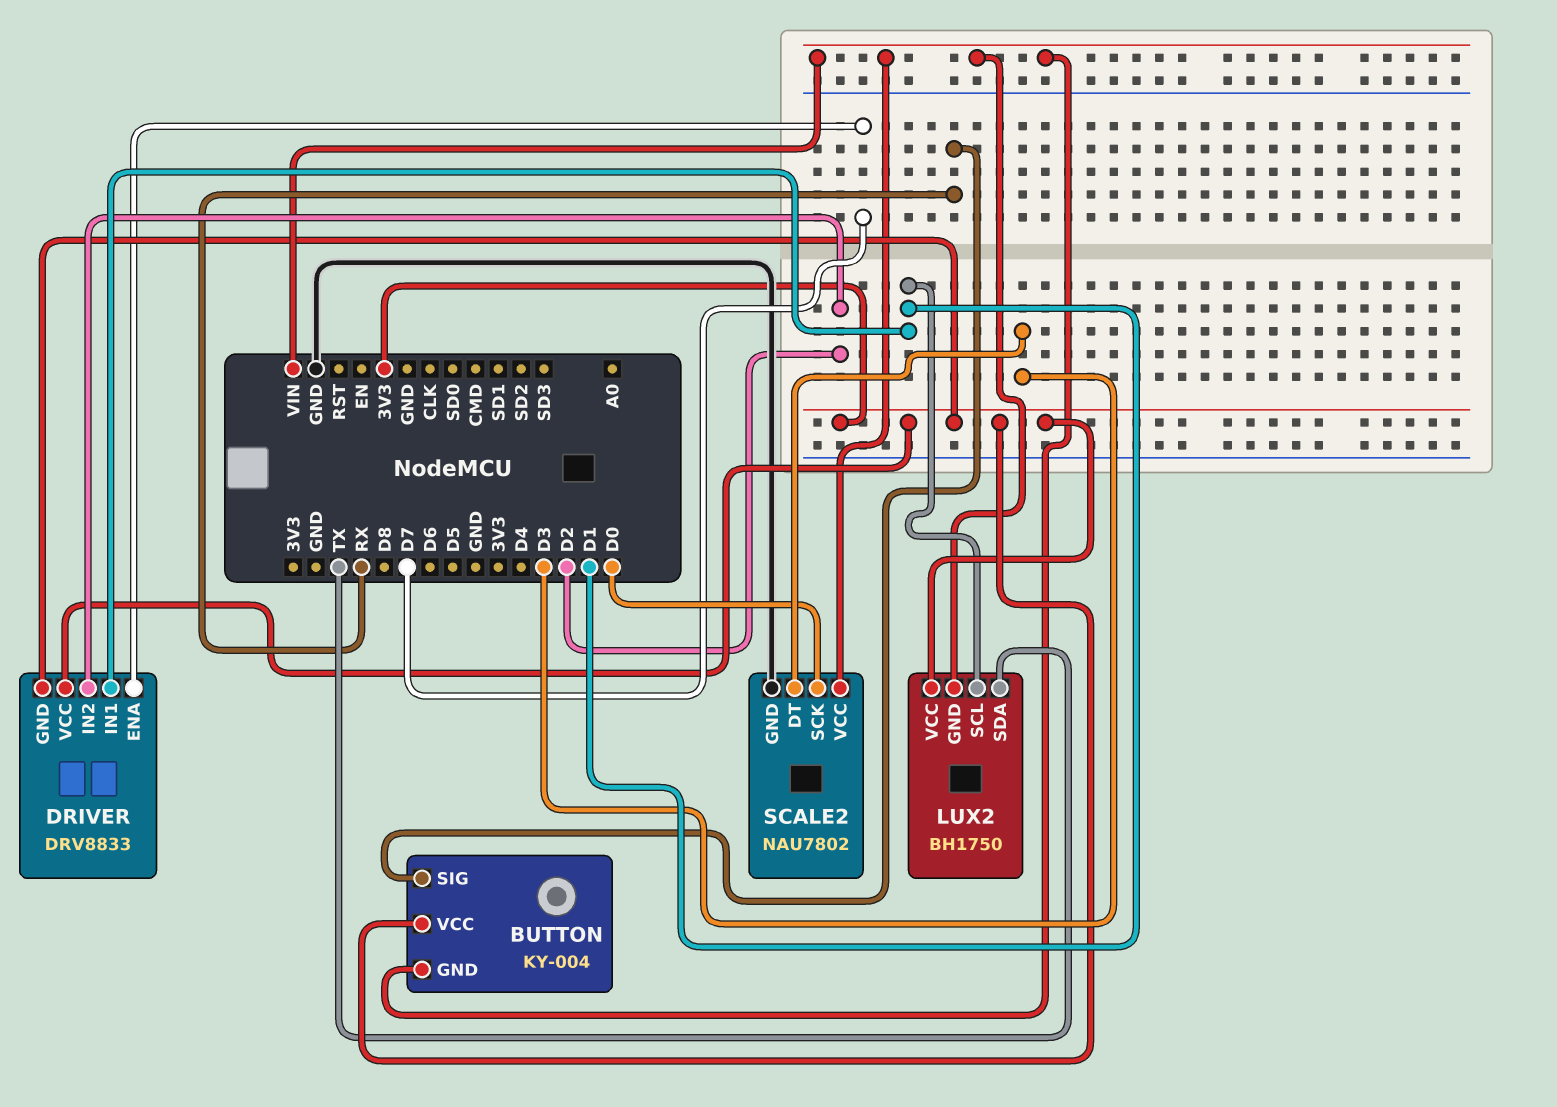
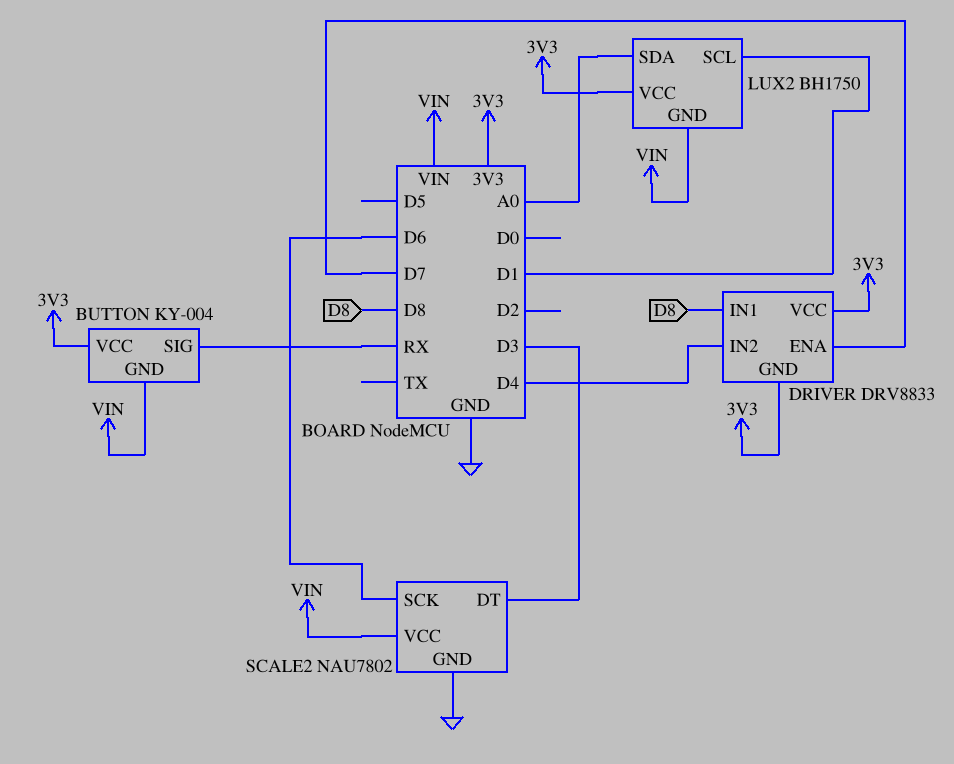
DRIVER pin IN1: D1 -> D8
DRIVER pin IN2: D2 -> D4
LUX2 pin SDA: TX -> A0
SCALE2 pin SCK: D0 -> D6

